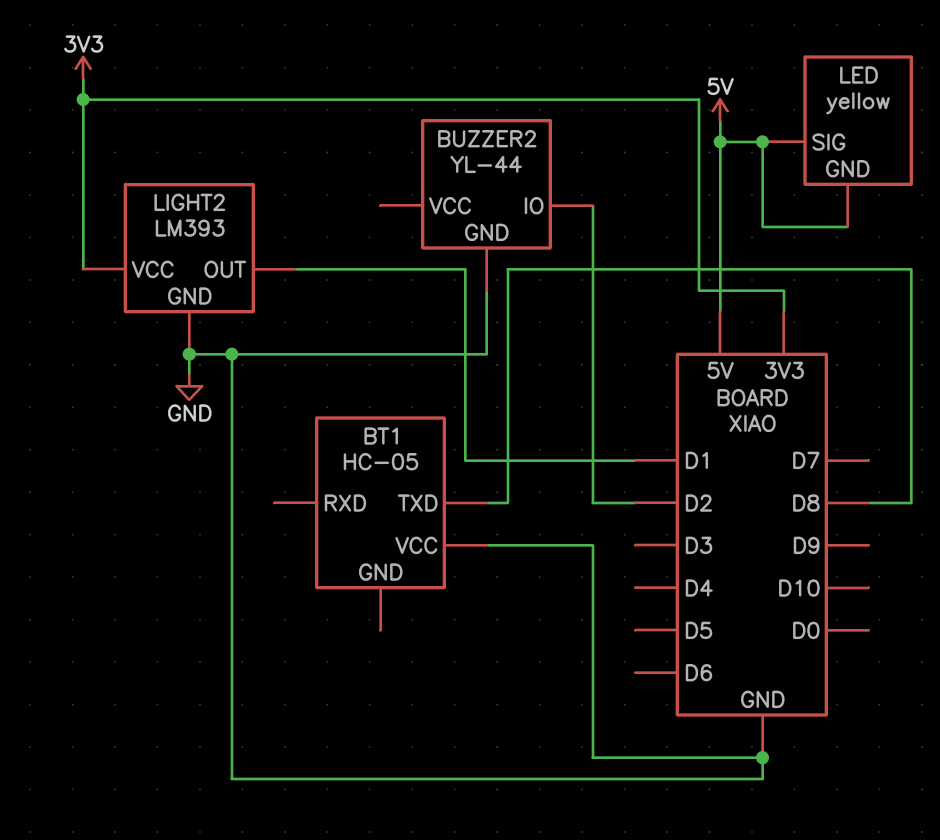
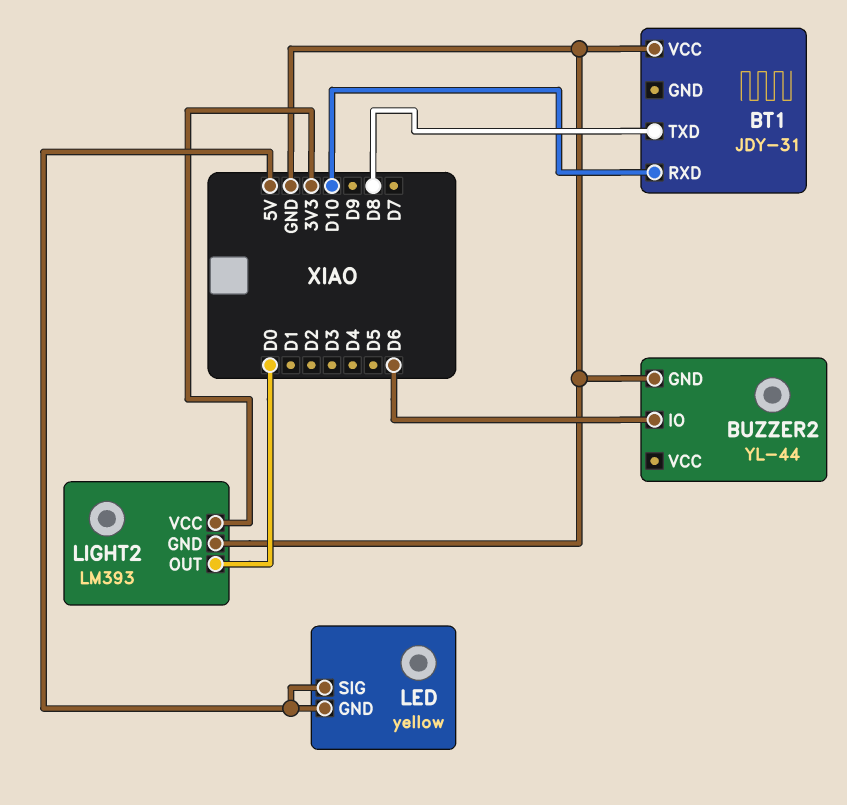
BT1: HC-05 -> JDY-31
BT1 pin RXD: none -> D10
BUZZER2 pin IO: D2 -> D6
LIGHT2 pin OUT: D1 -> D0

